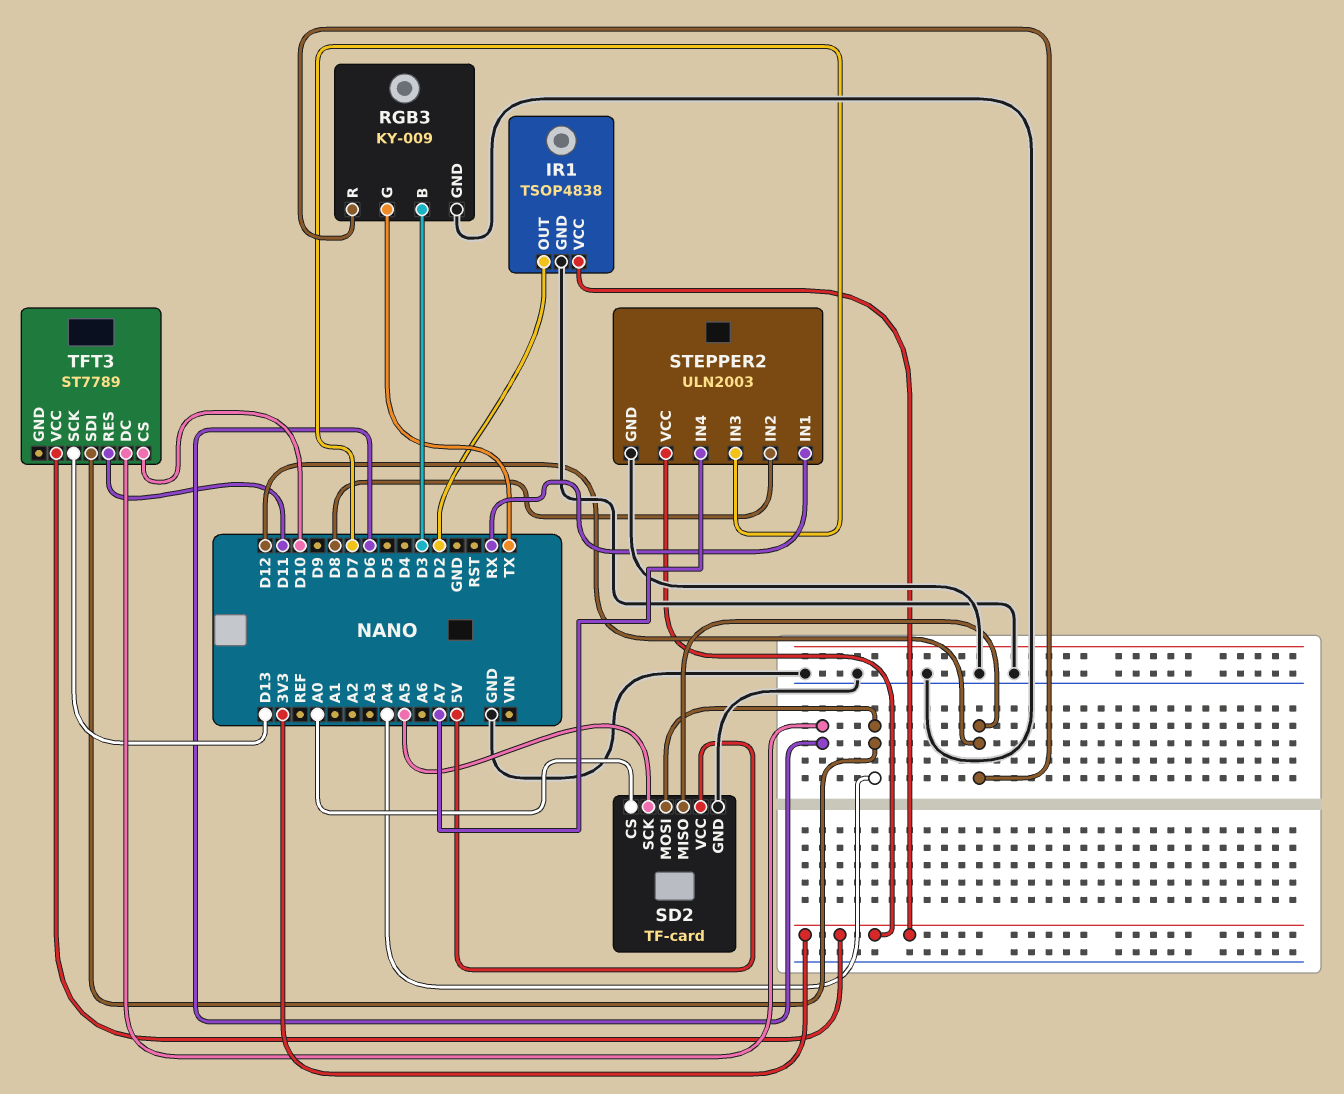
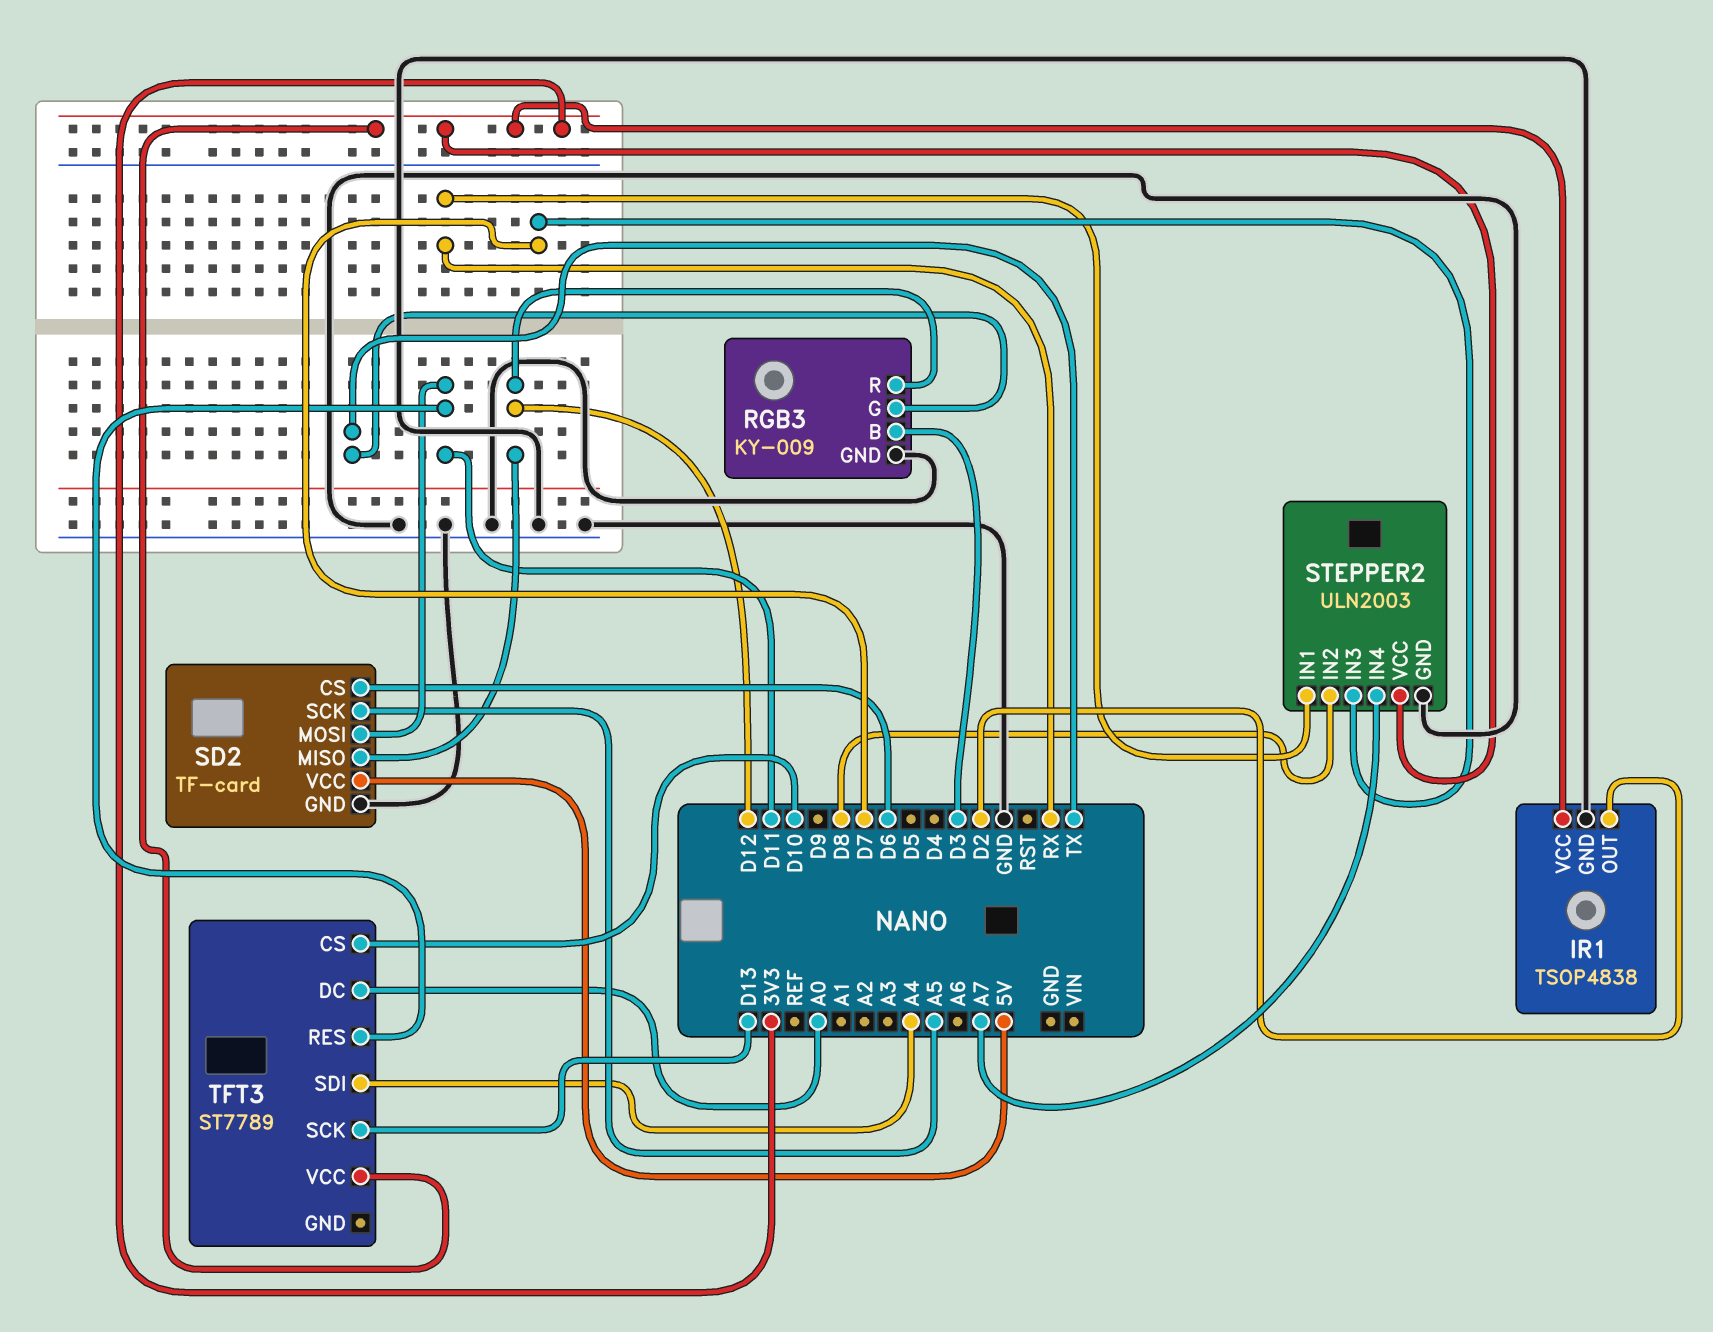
SD2 pin CS: A0 -> D6
SD2 pin MOSI: A4 -> D11
TFT3 pin DC: D6 -> A0

